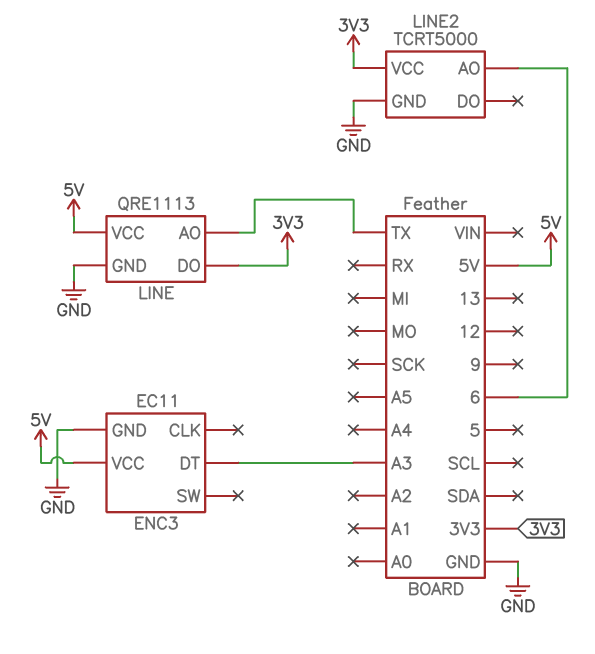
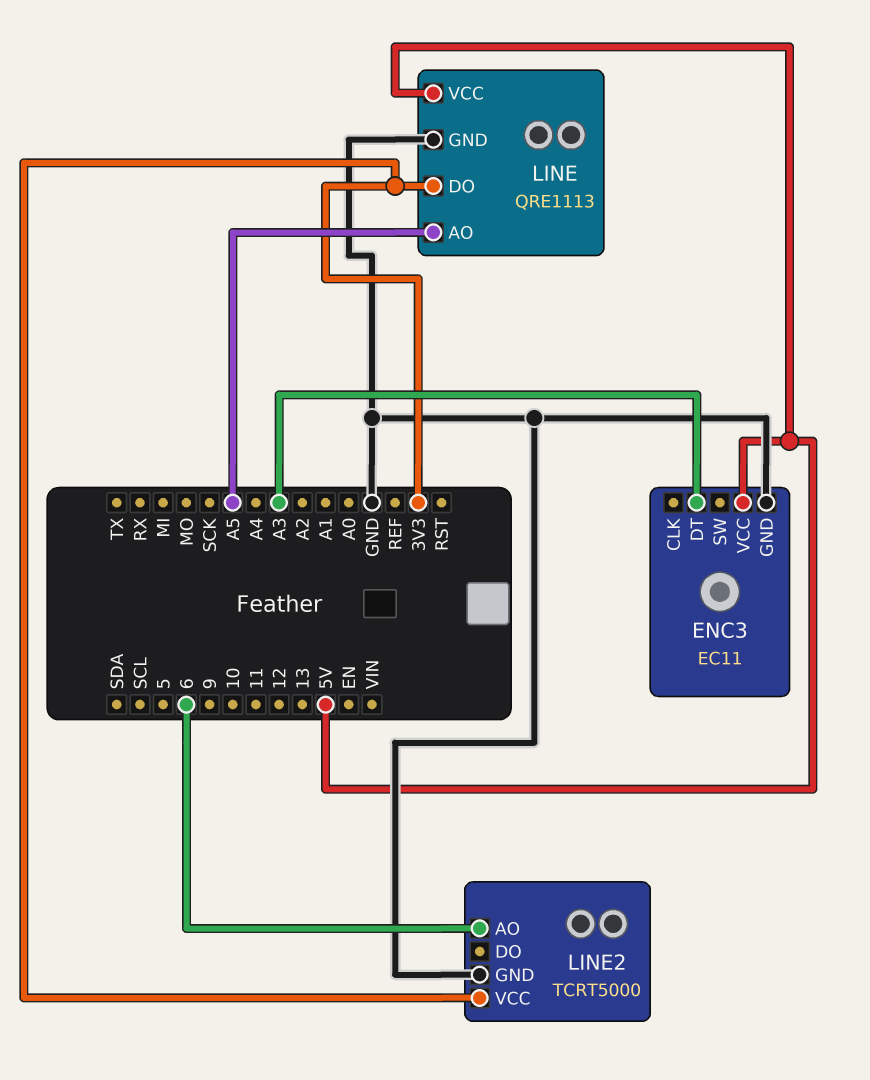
LINE pin AO: TX -> A5

